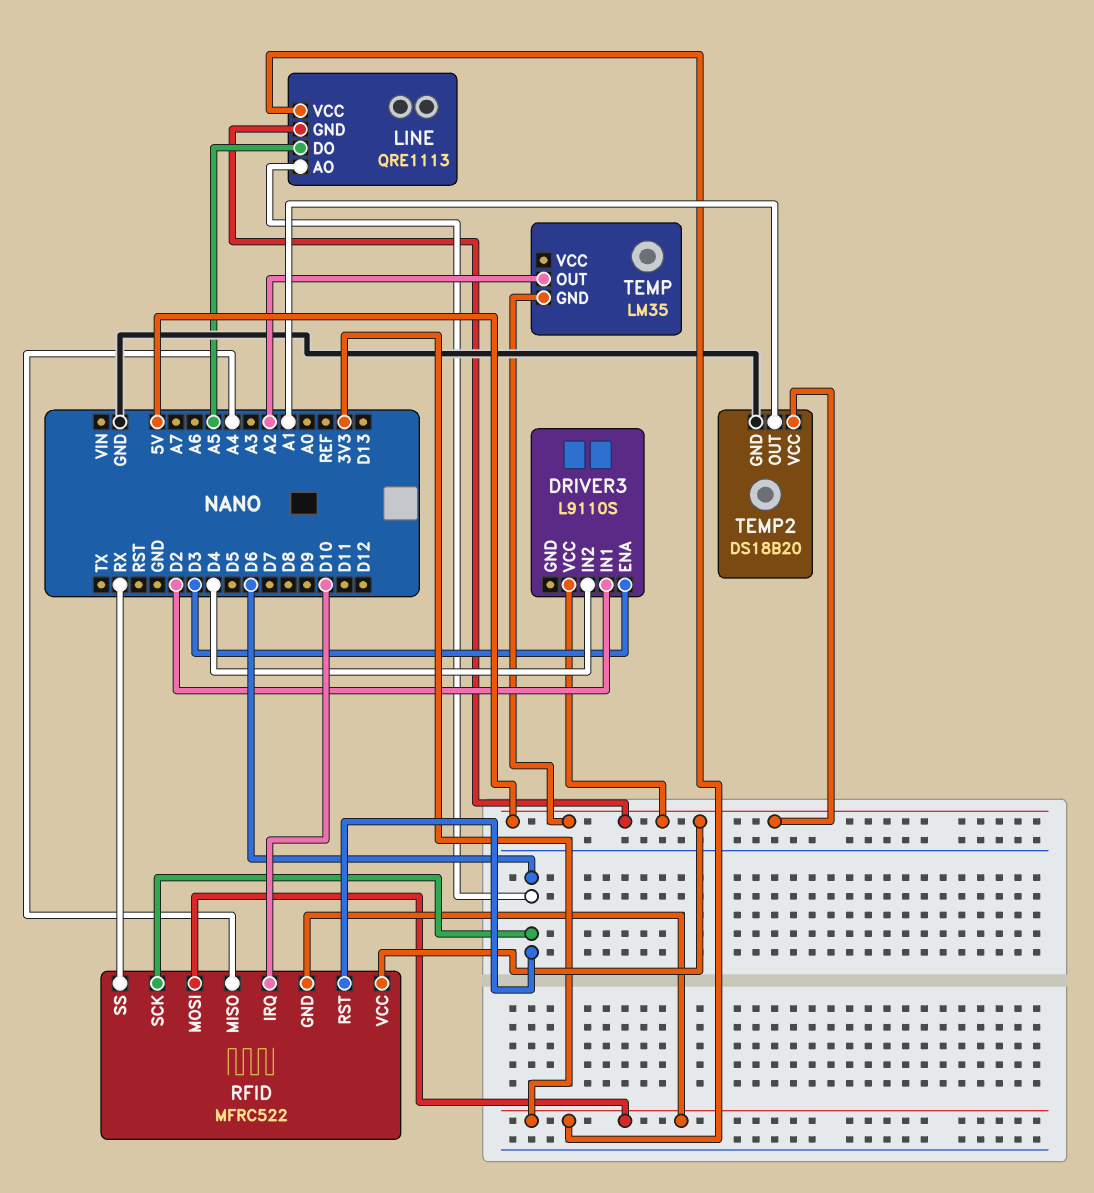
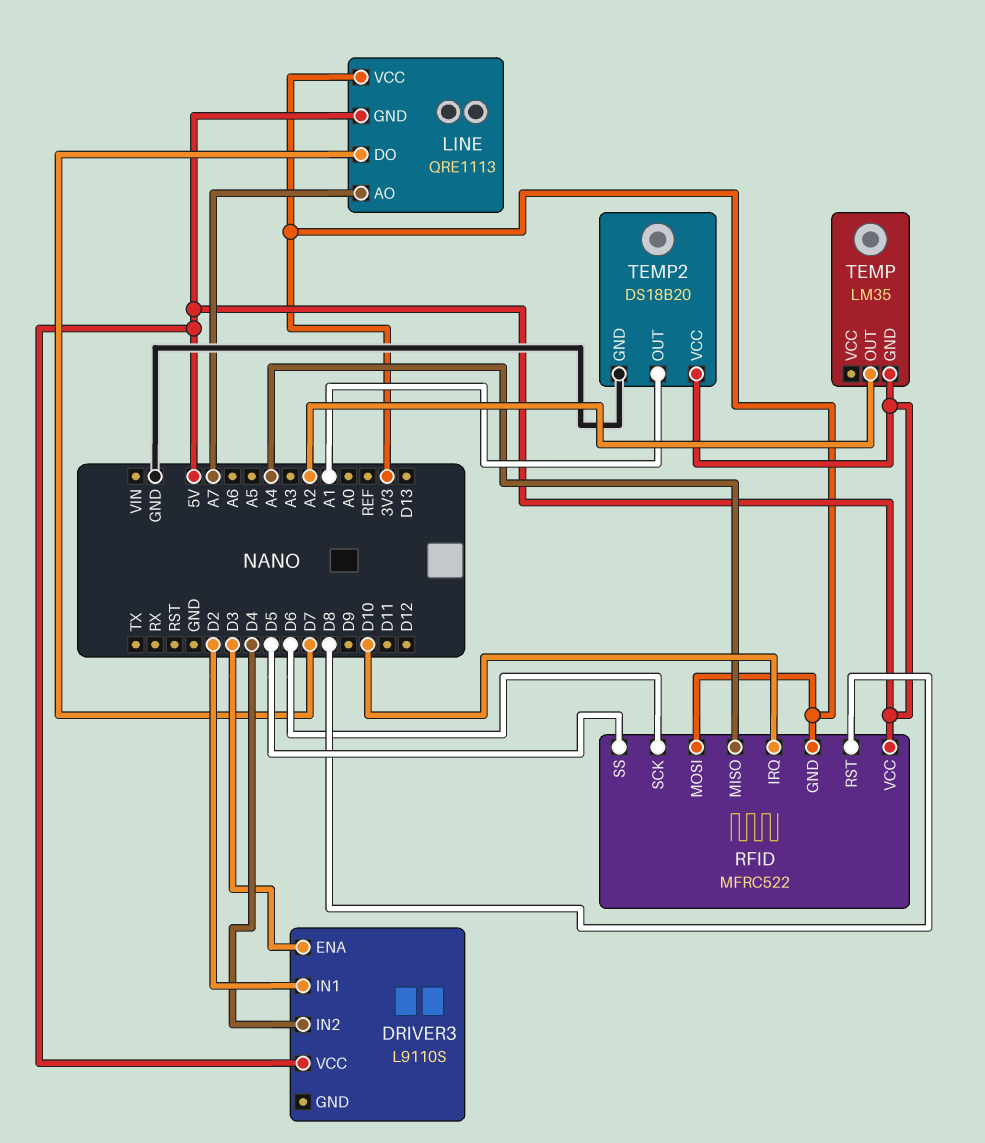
LINE pin AO: D6 -> A7
LINE pin DO: A5 -> D7
RFID pin RST: D6 -> D8
RFID pin SS: RX -> D5

